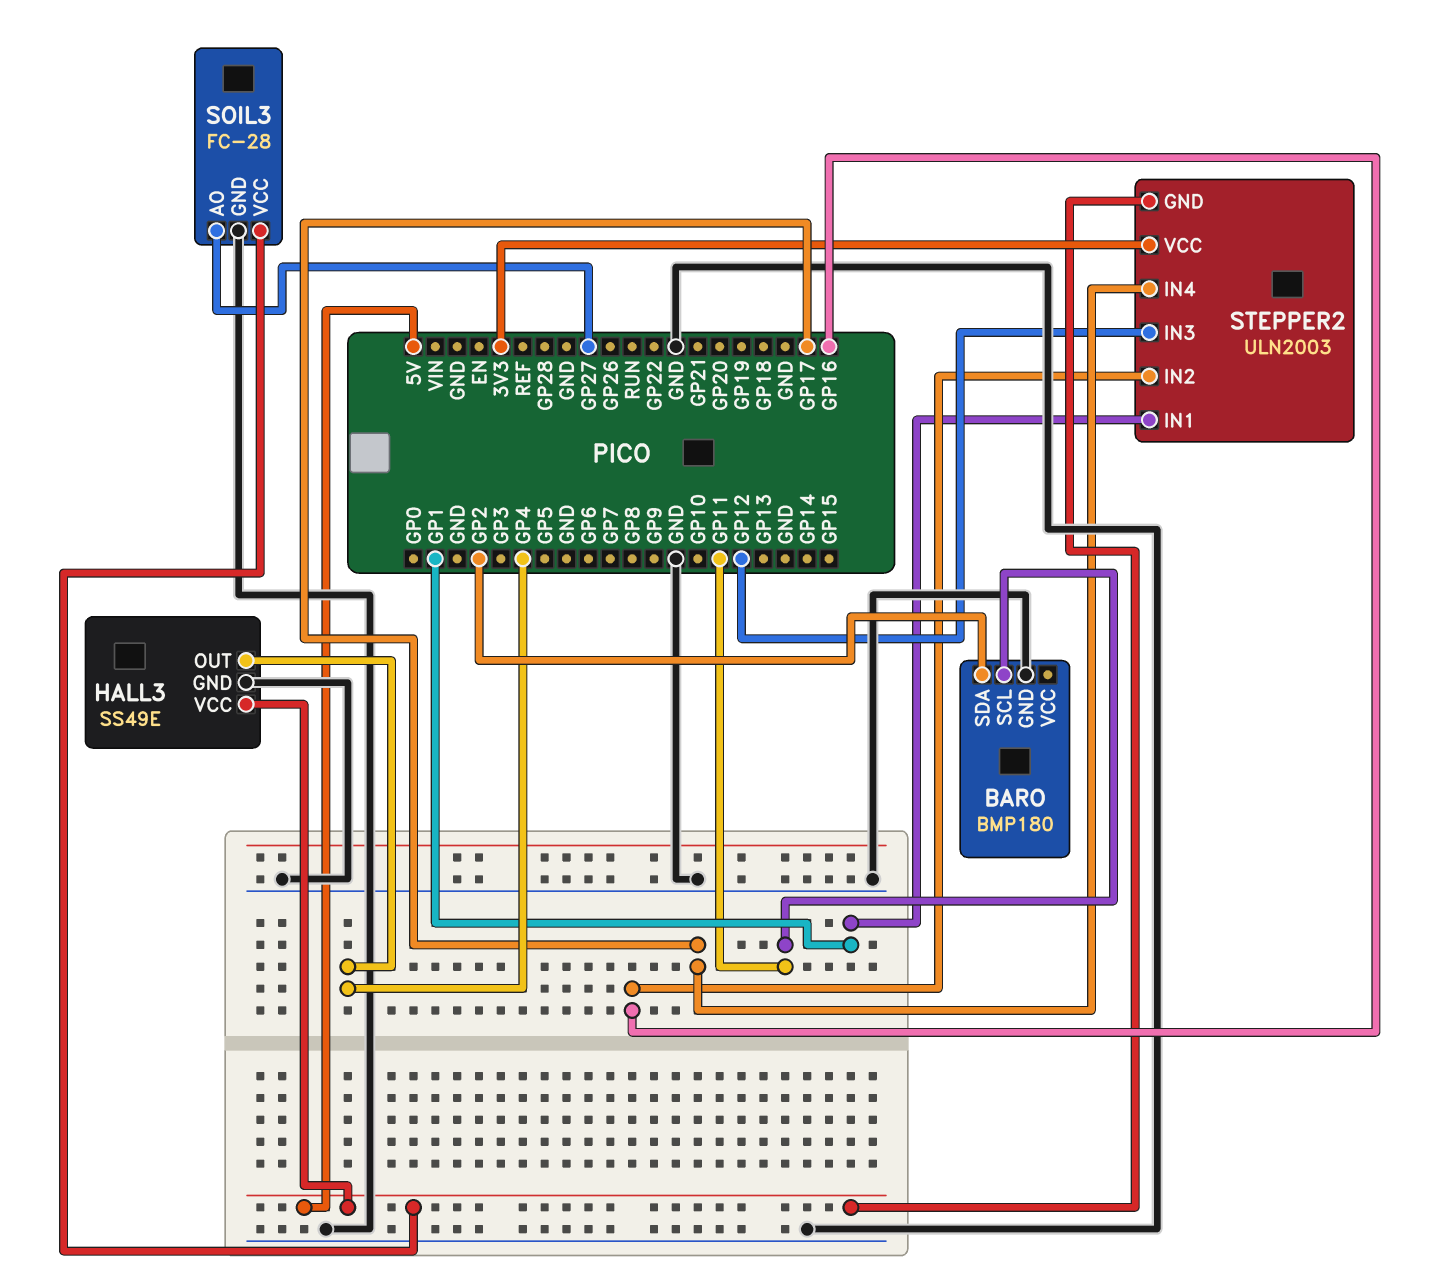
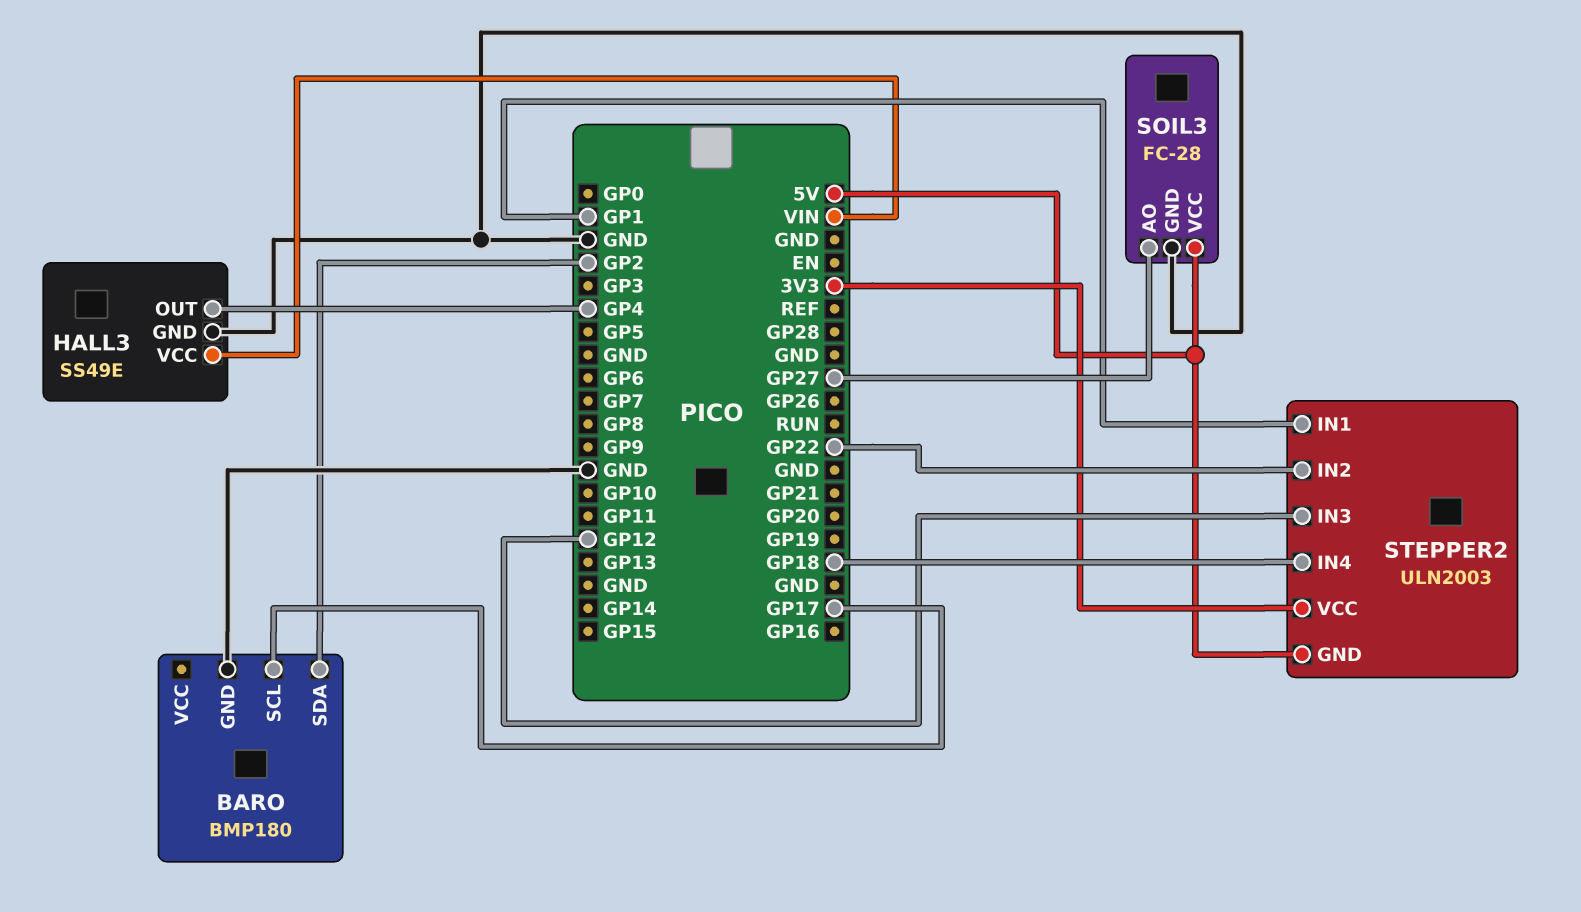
BARO pin SCL: GP11 -> GP17
HALL3 pin VCC: 5V -> VIN
STEPPER2 pin IN2: GP16 -> GP22
STEPPER2 pin IN4: GP17 -> GP18

